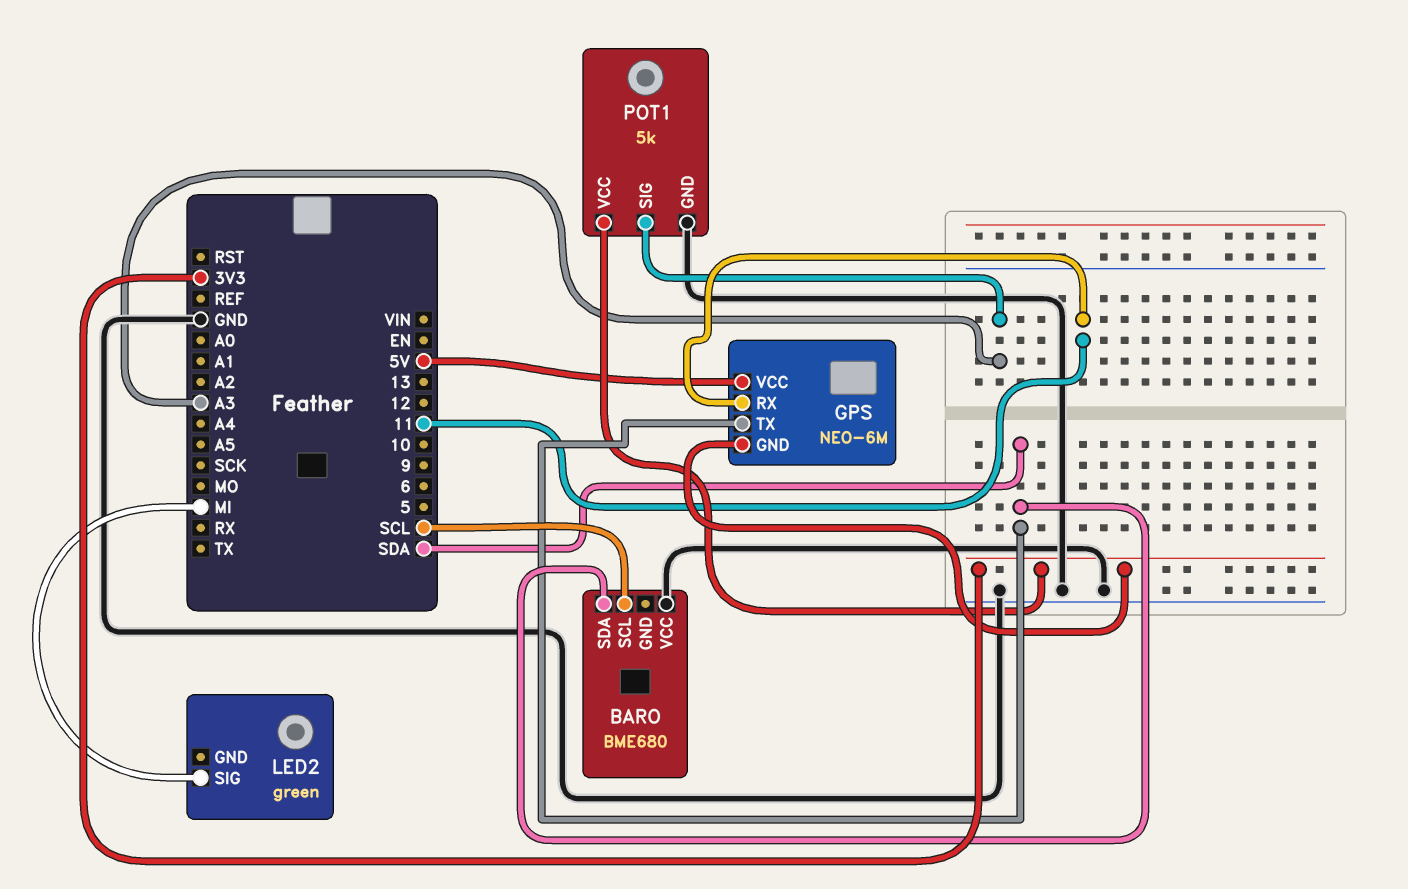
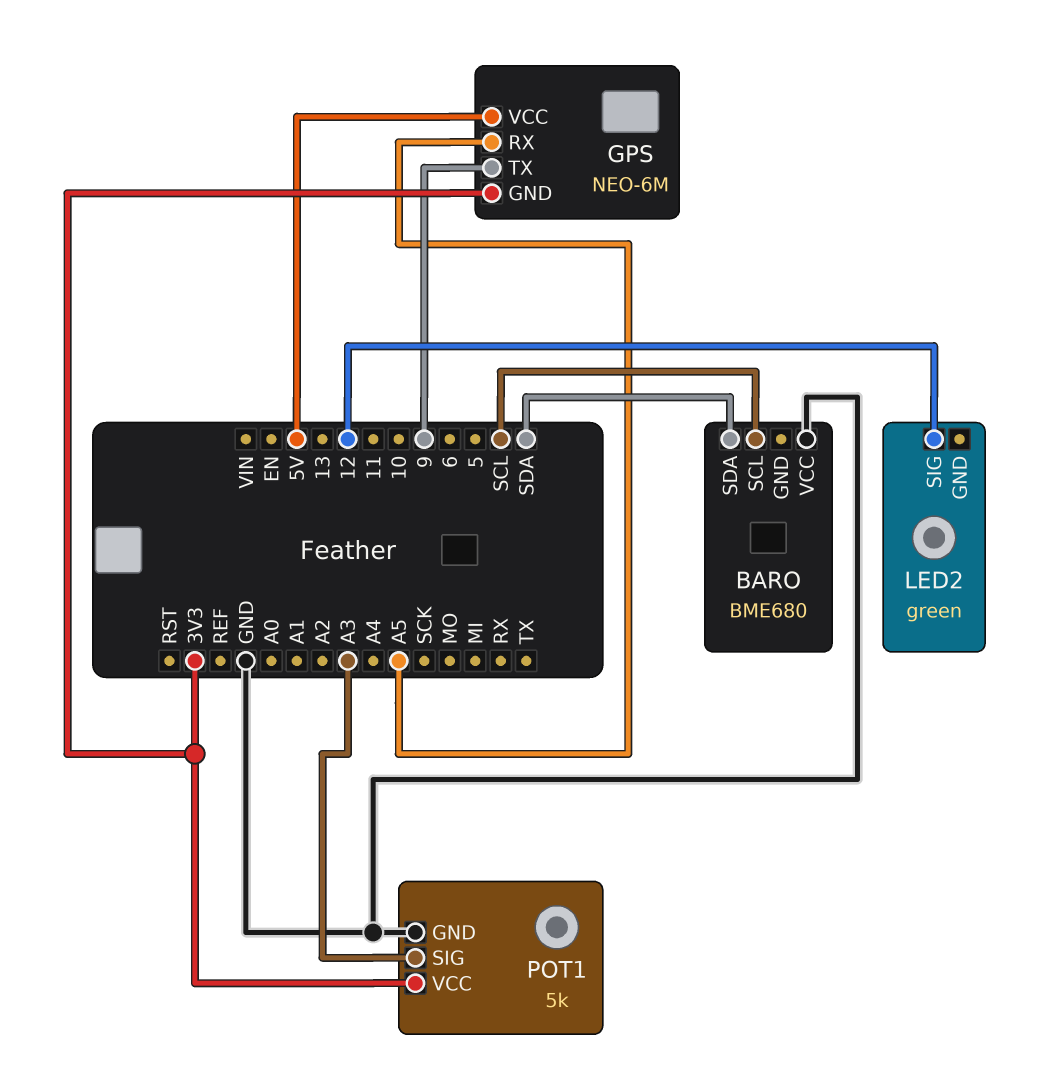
GPS pin RX: 11 -> A5
GPS pin TX: SDA -> 9
LED2 pin SIG: MI -> 12

